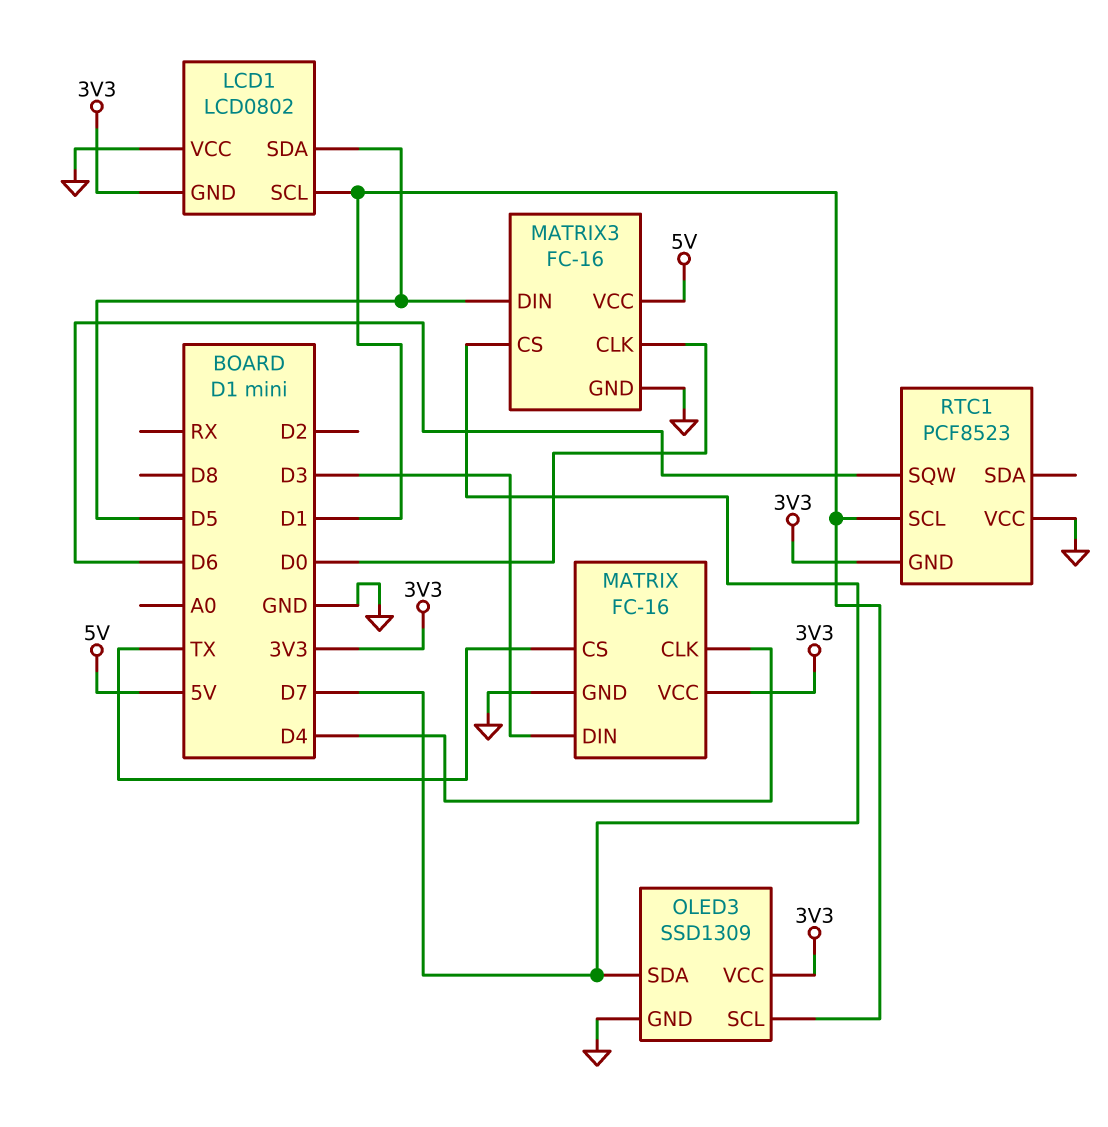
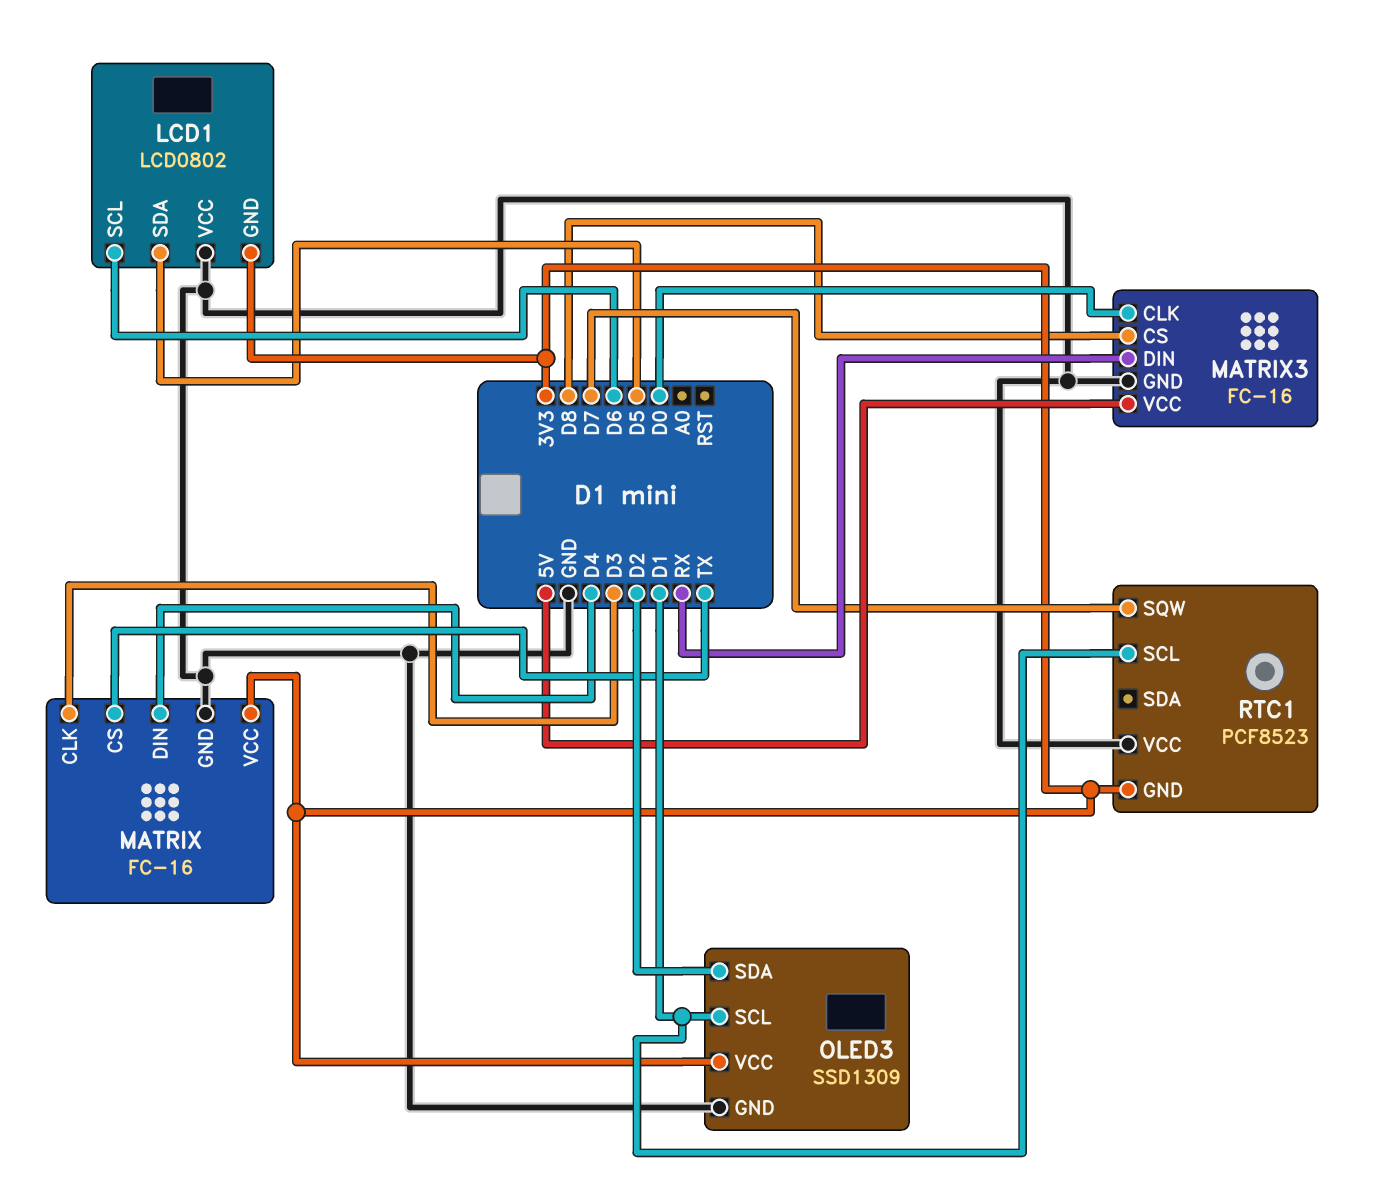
LCD1 pin SCL: D1 -> D6
MATRIX pin CLK: D4 -> D3
MATRIX pin DIN: D3 -> D4
MATRIX3 pin CS: D7 -> D8
MATRIX3 pin DIN: D5 -> RX
OLED3 pin SDA: D7 -> D2
RTC1 pin SQW: D6 -> D7

